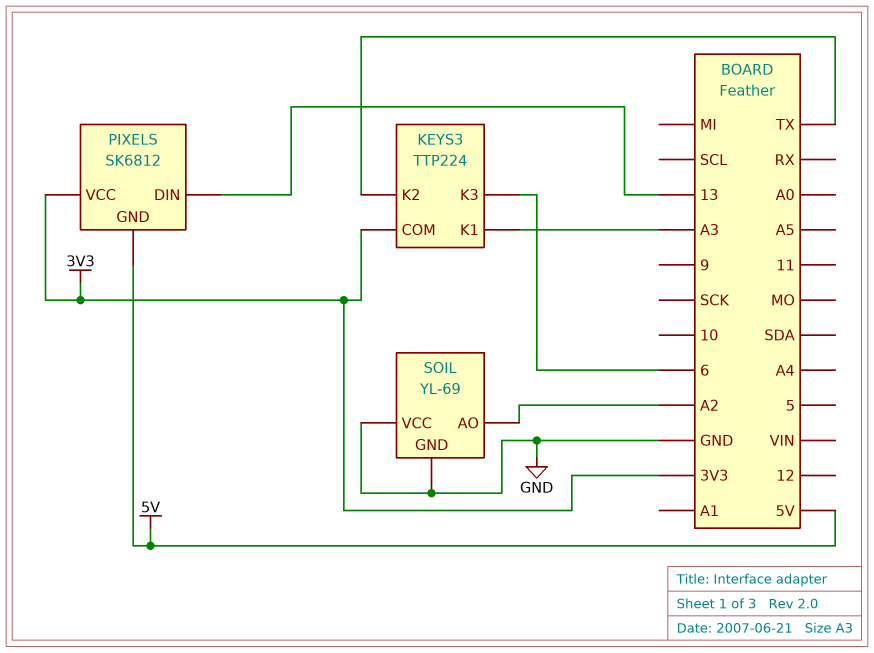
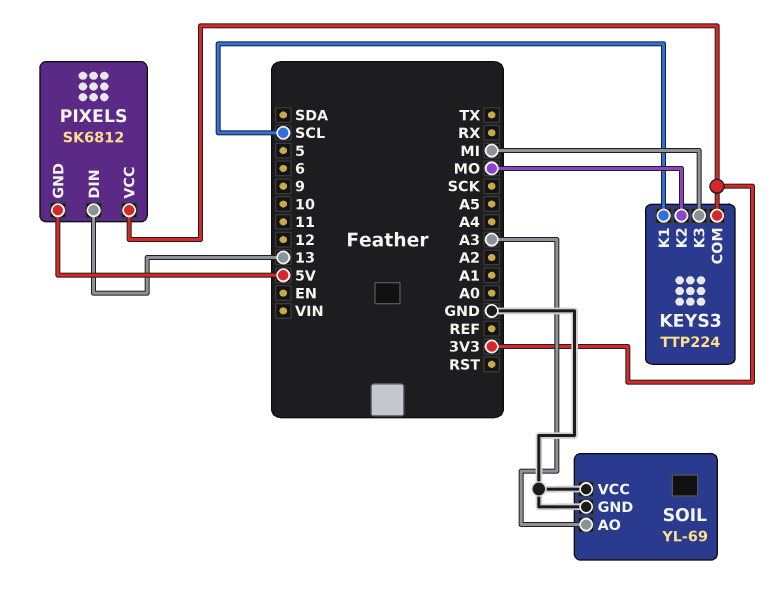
KEYS3 pin K1: A3 -> SCL
KEYS3 pin K2: TX -> MO
KEYS3 pin K3: 6 -> MI
SOIL pin AO: A2 -> A3

